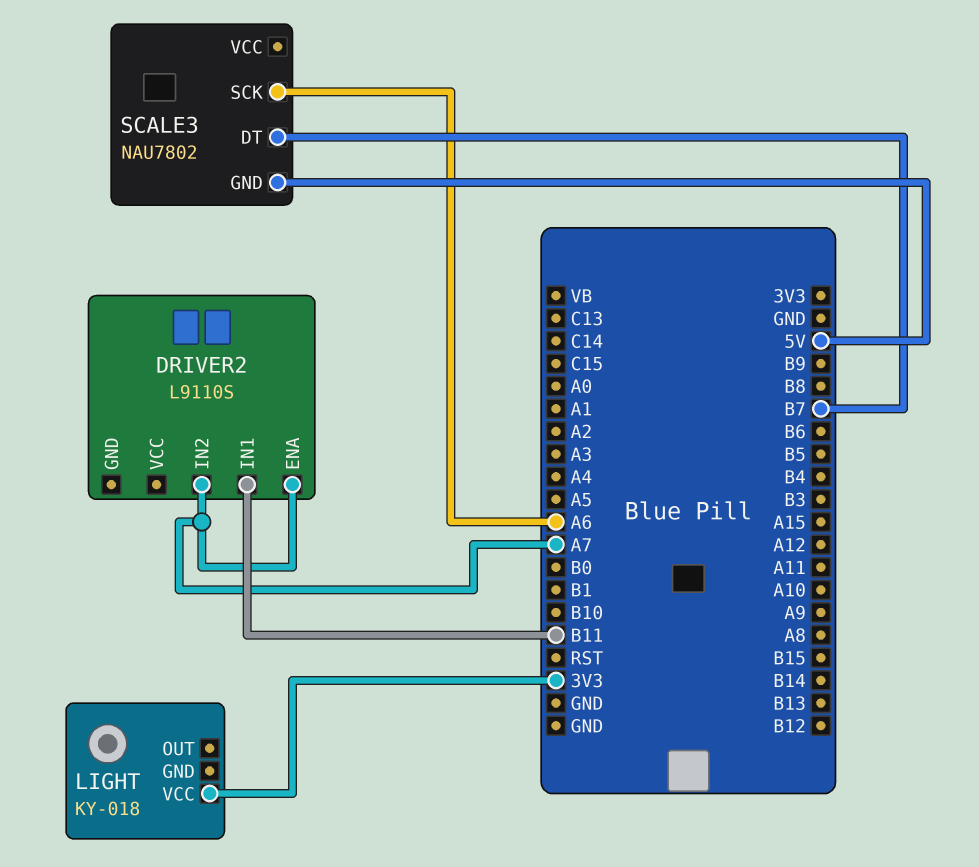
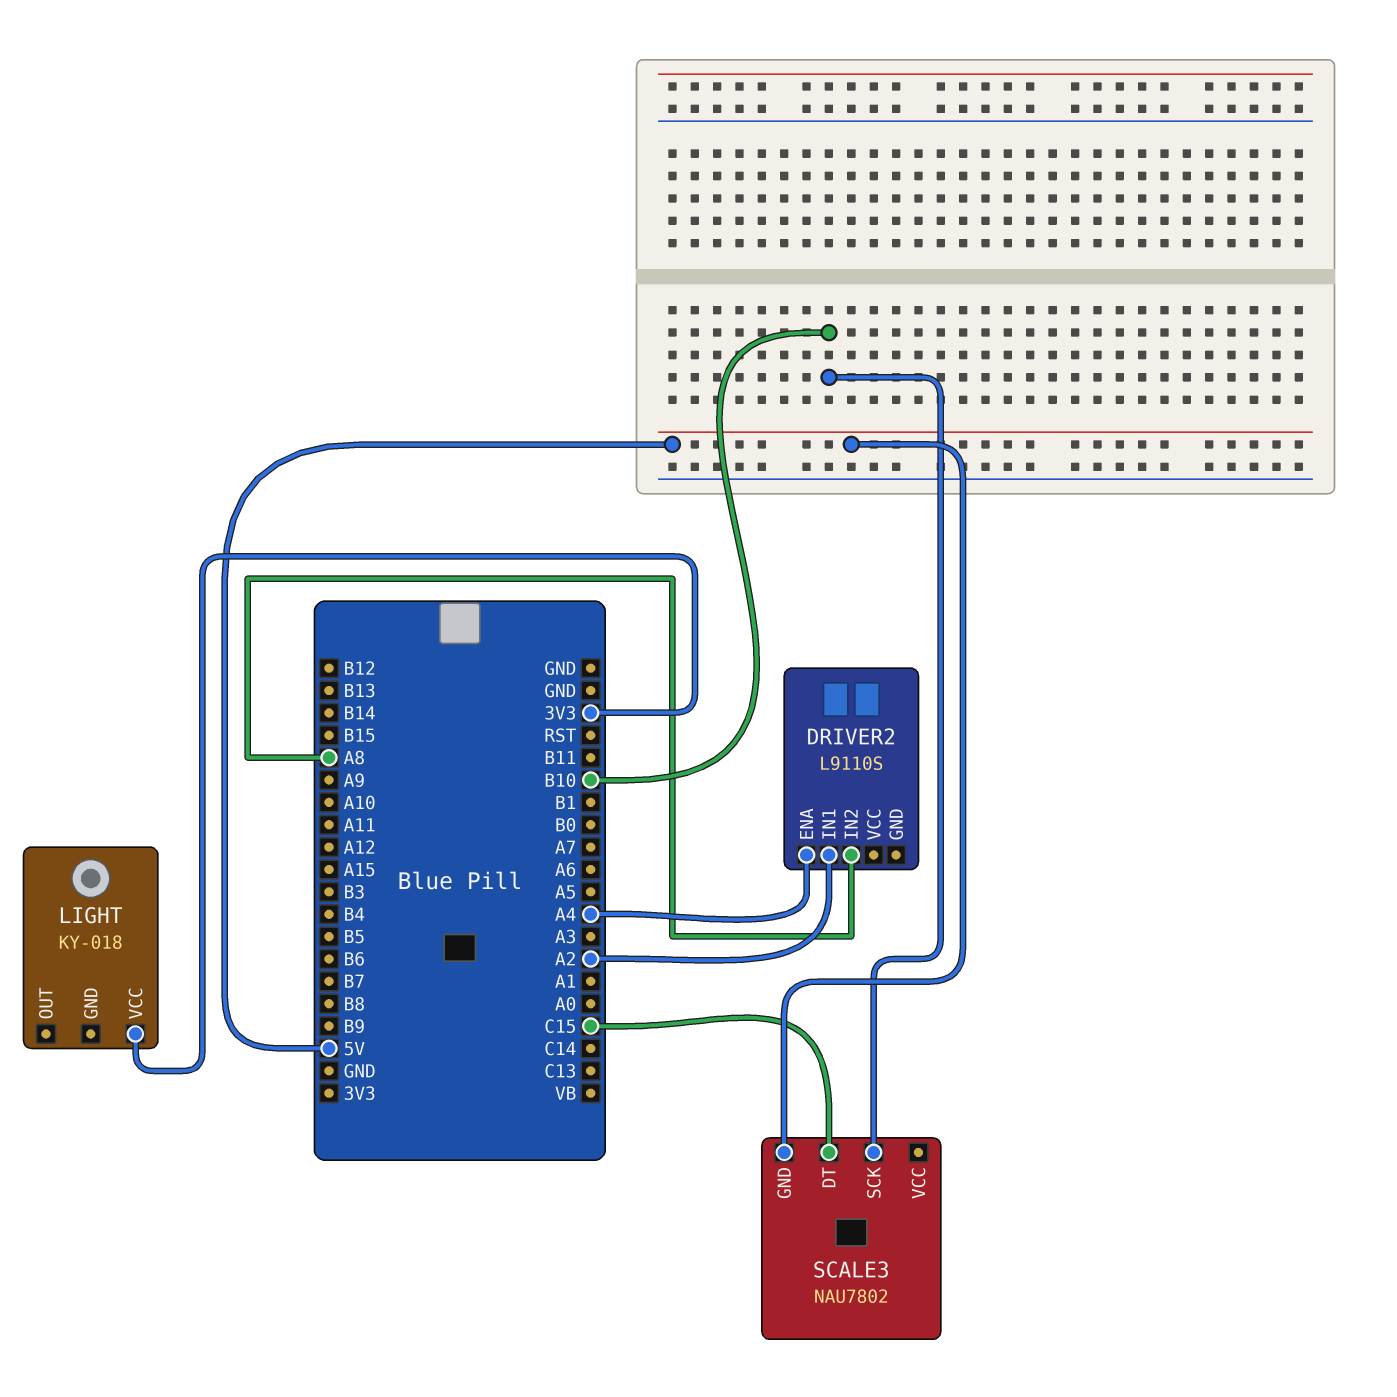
DRIVER2 pin ENA: A7 -> A4
DRIVER2 pin IN1: B11 -> A2
DRIVER2 pin IN2: A7 -> A8
SCALE3 pin DT: B7 -> C15
SCALE3 pin SCK: A6 -> B10

